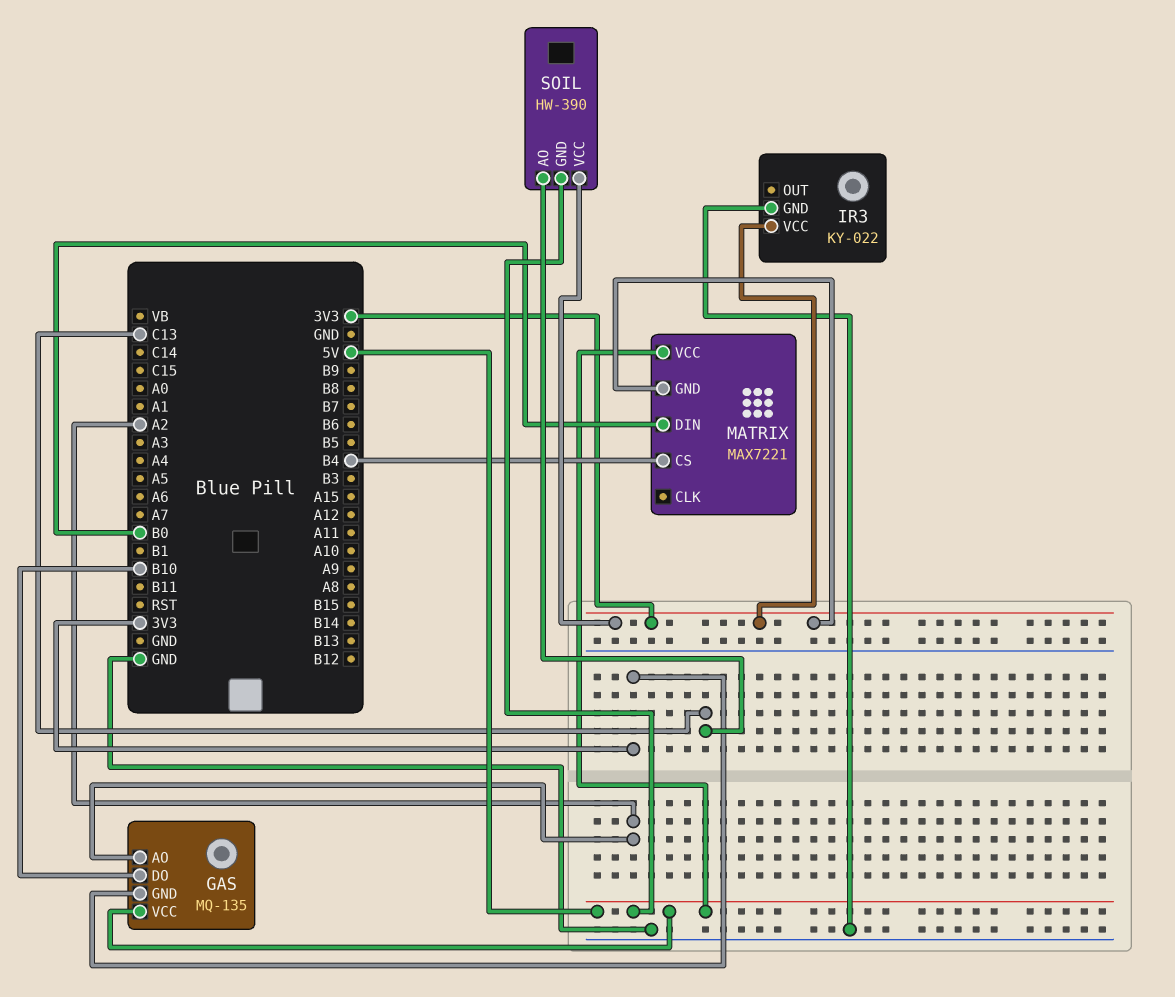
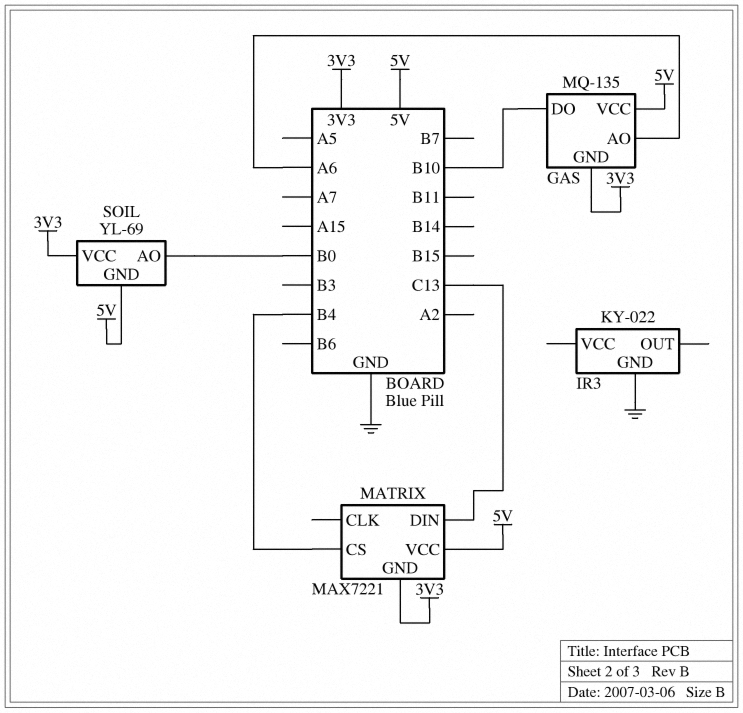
GAS pin AO: A2 -> A6
IR3 pin VCC: 3V3 -> none
MATRIX pin DIN: B0 -> C13
SOIL: HW-390 -> YL-69
SOIL pin AO: C13 -> B0

